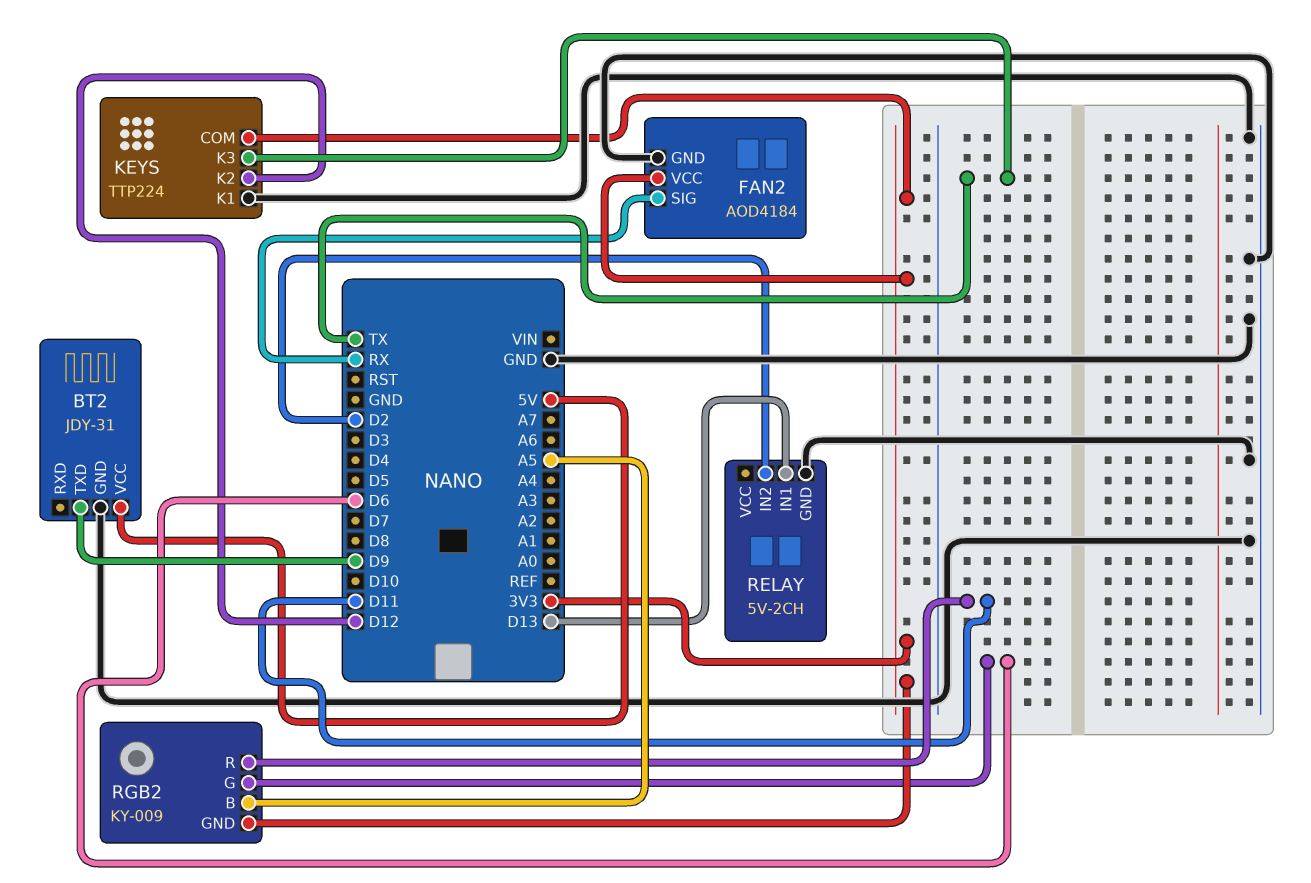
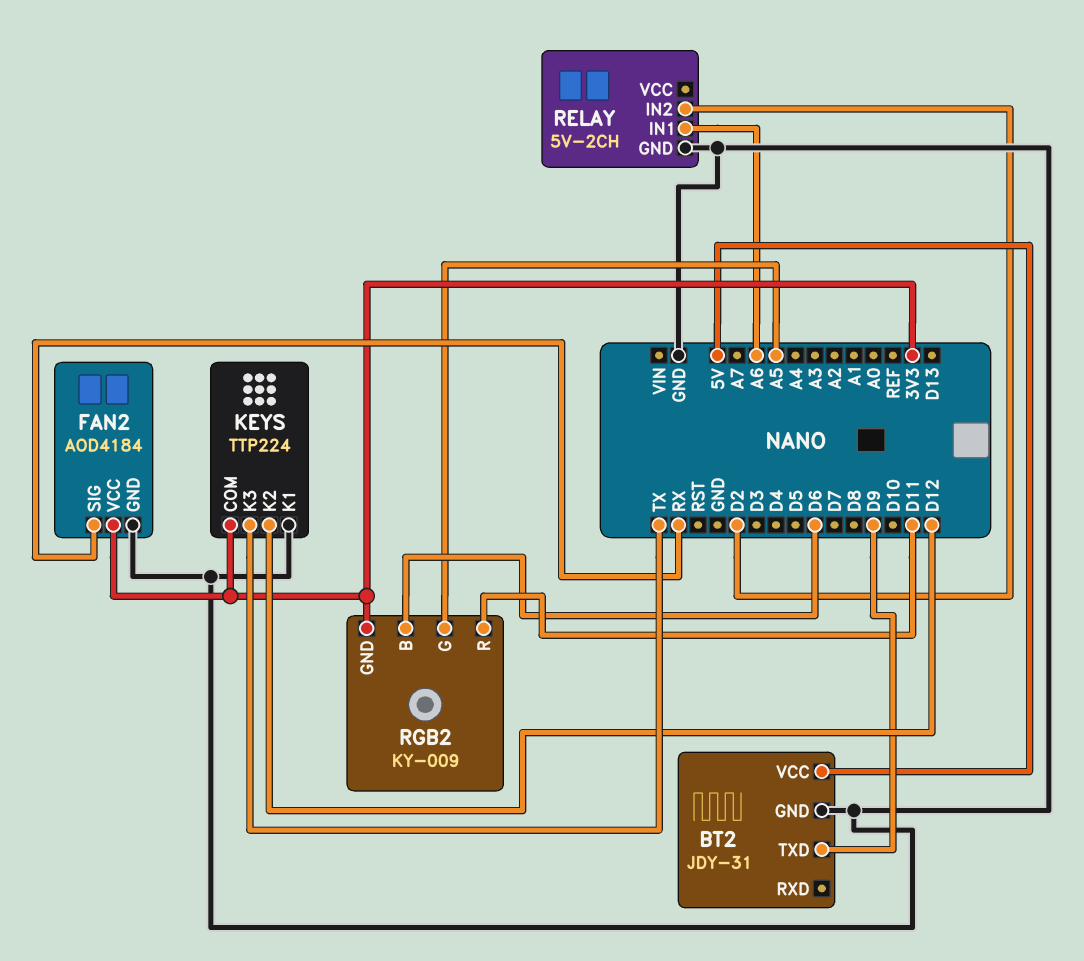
RELAY pin IN1: D13 -> A6
RGB2 pin B: A5 -> D6
RGB2 pin G: D6 -> A5

